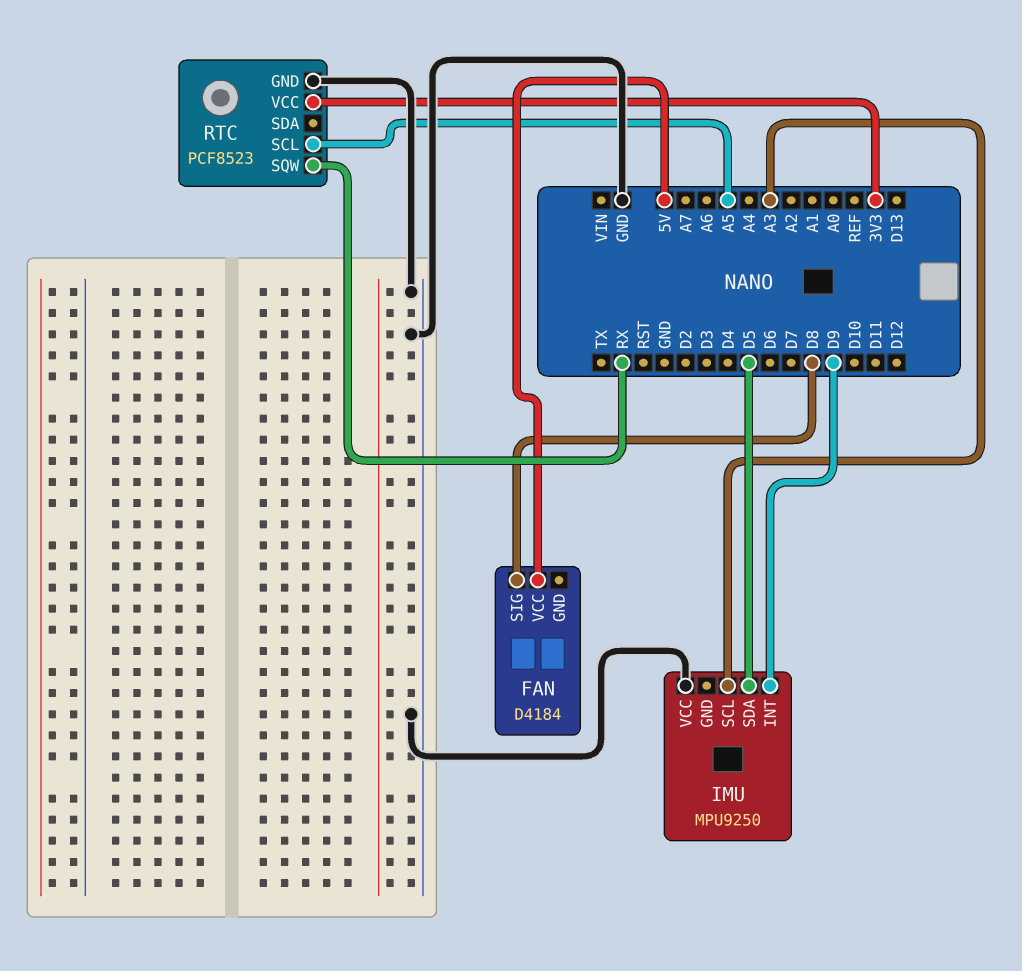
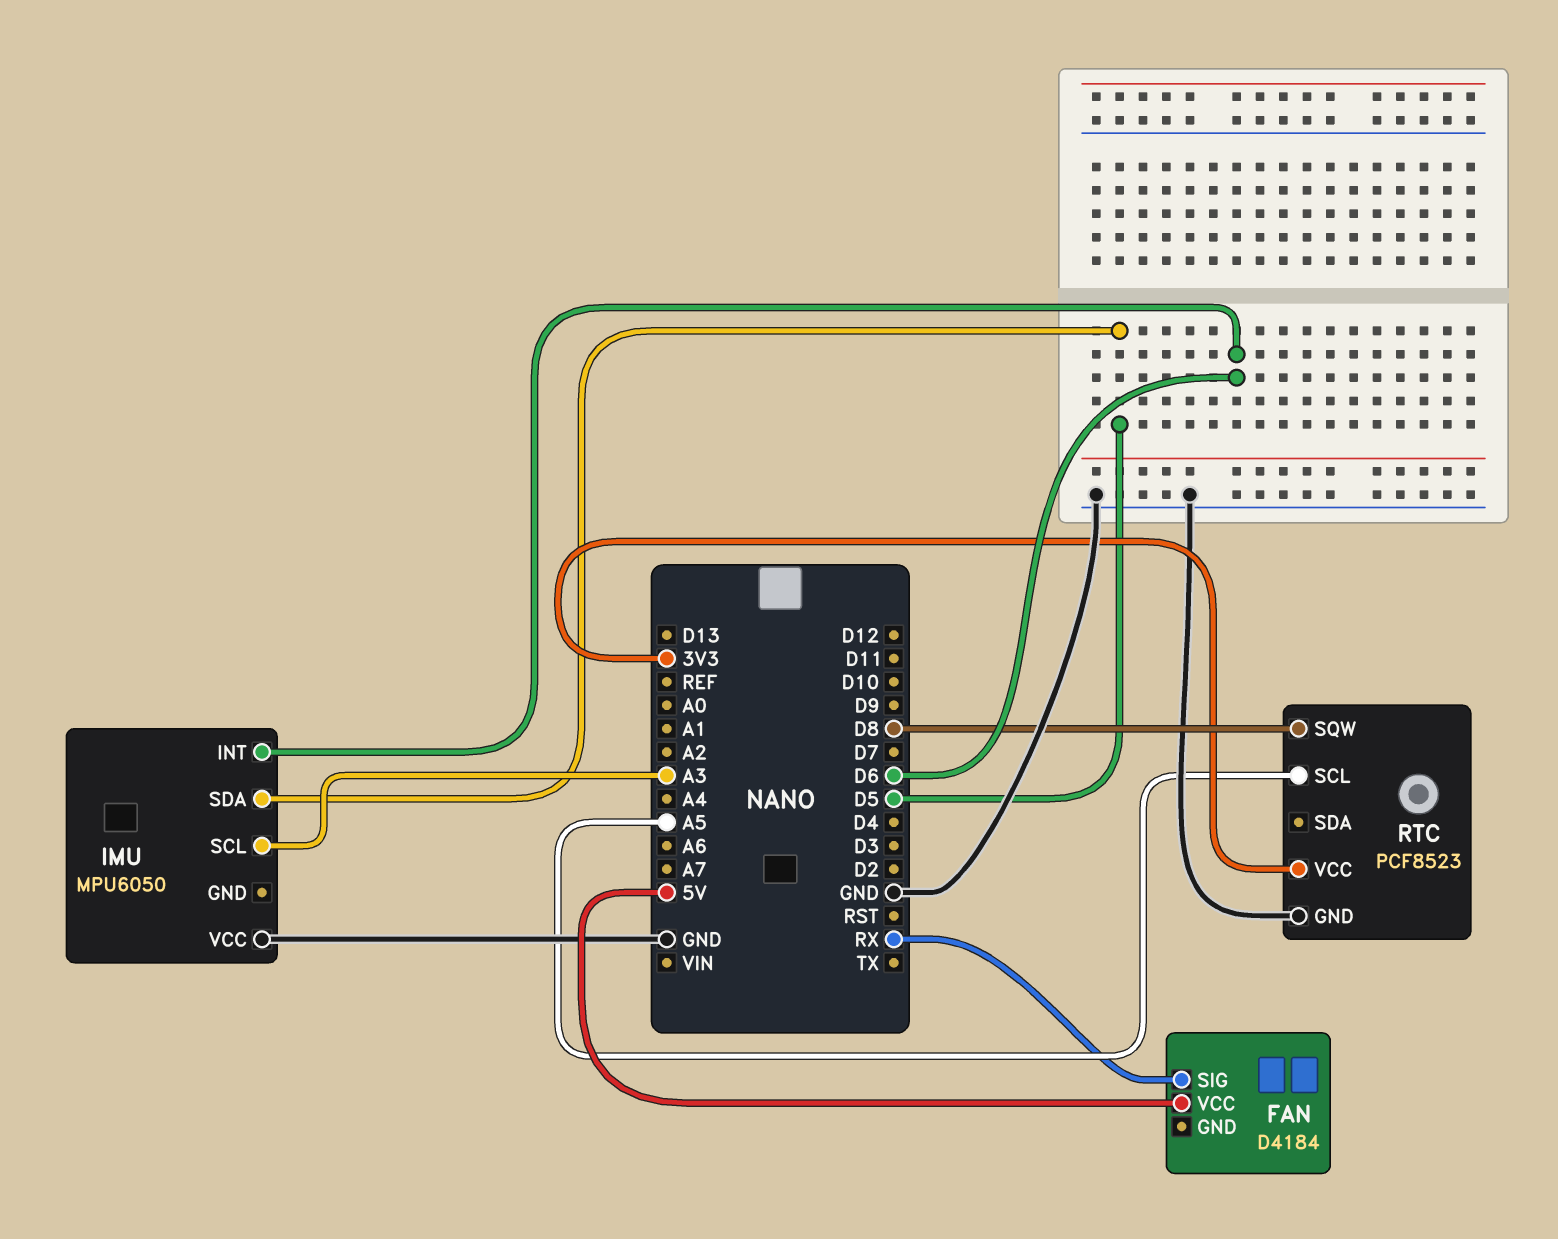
FAN pin SIG: D8 -> RX
IMU: MPU9250 -> MPU6050
IMU pin INT: D9 -> D6
RTC pin SQW: RX -> D8

